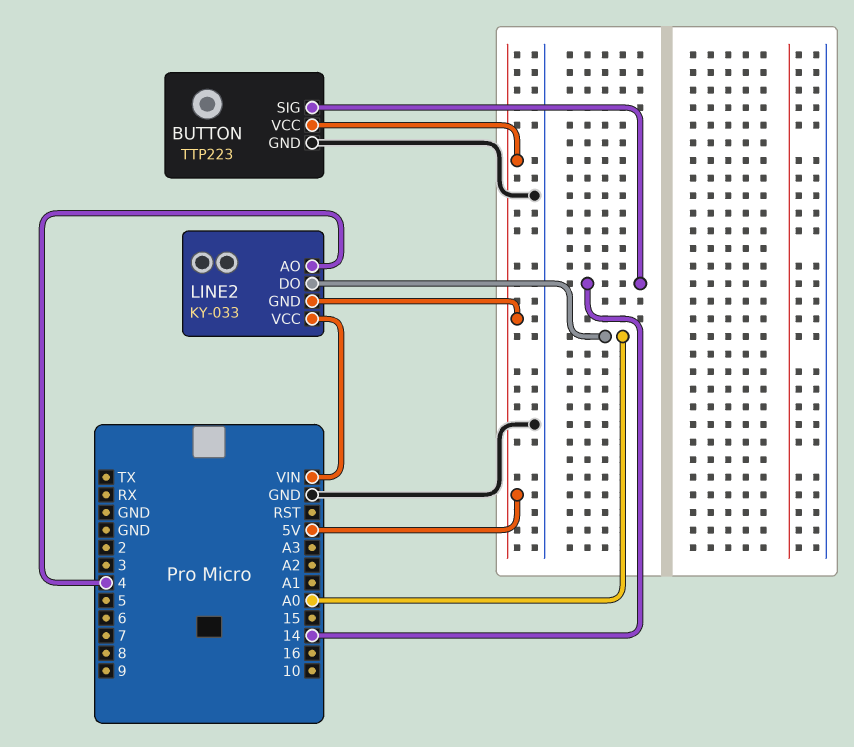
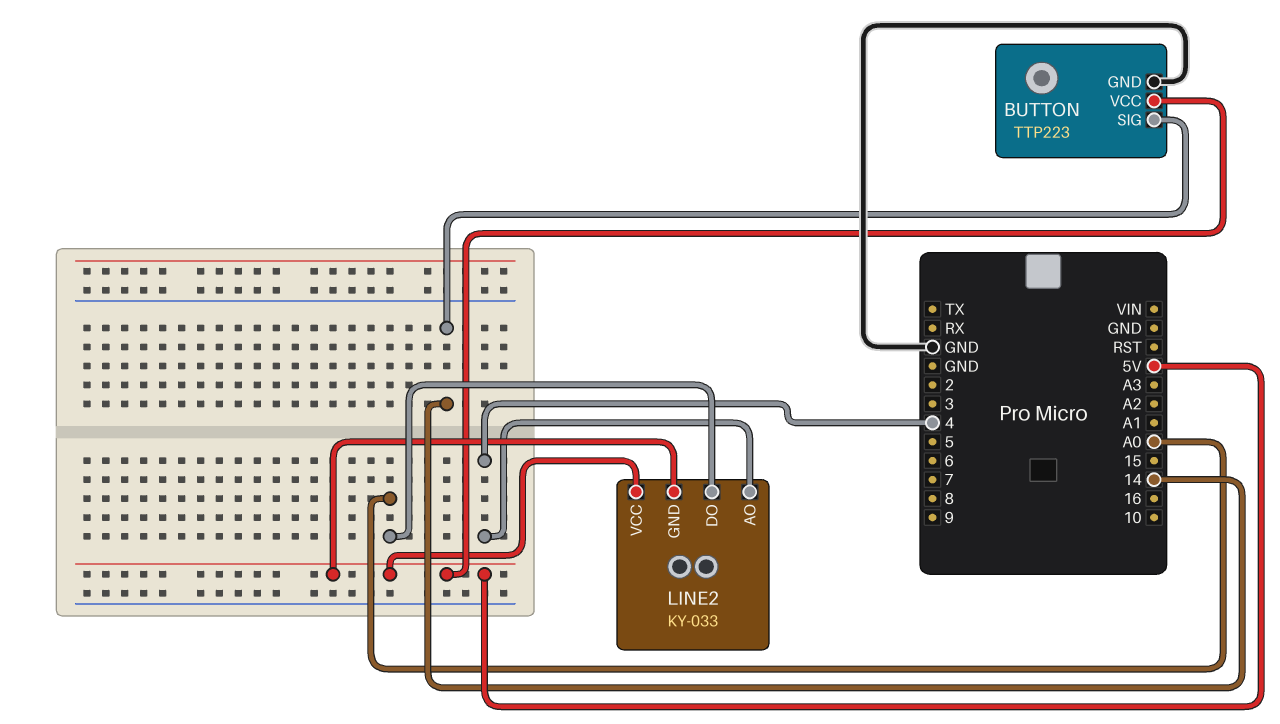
LINE2 pin VCC: VIN -> 5V

